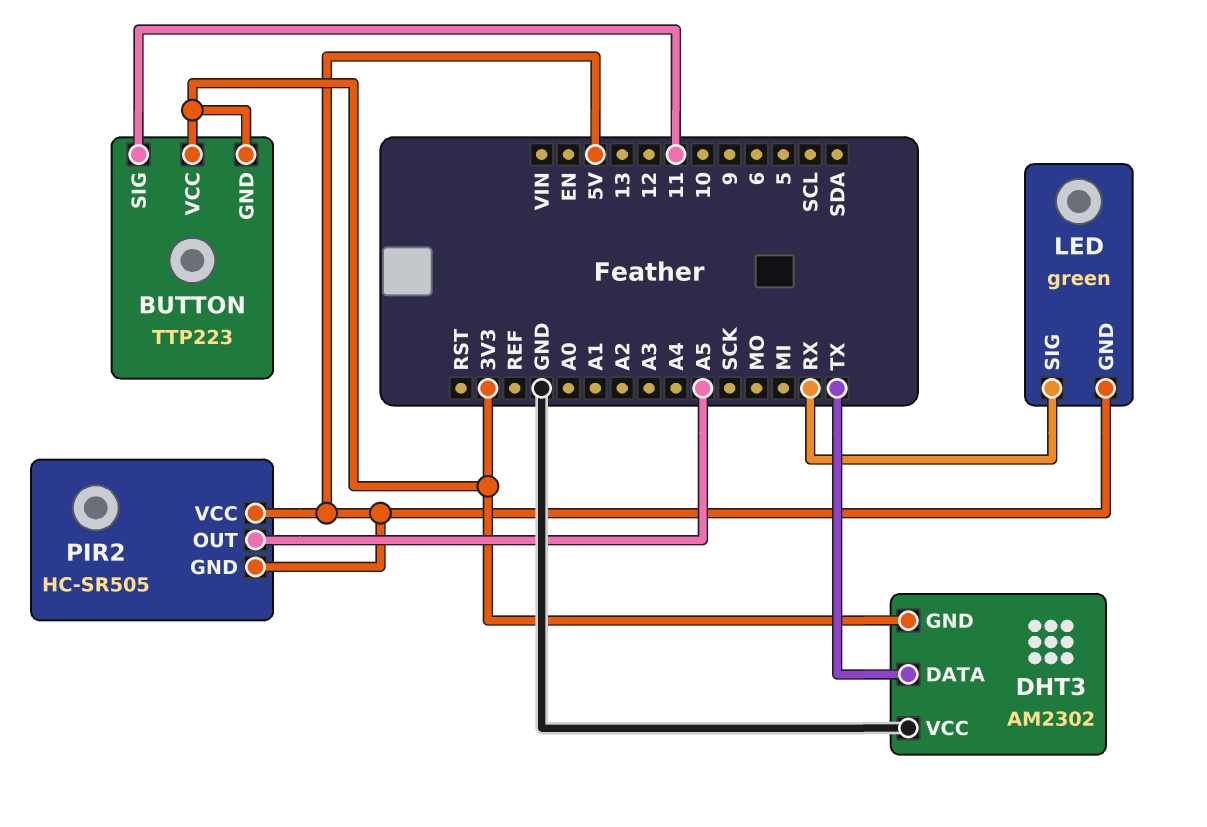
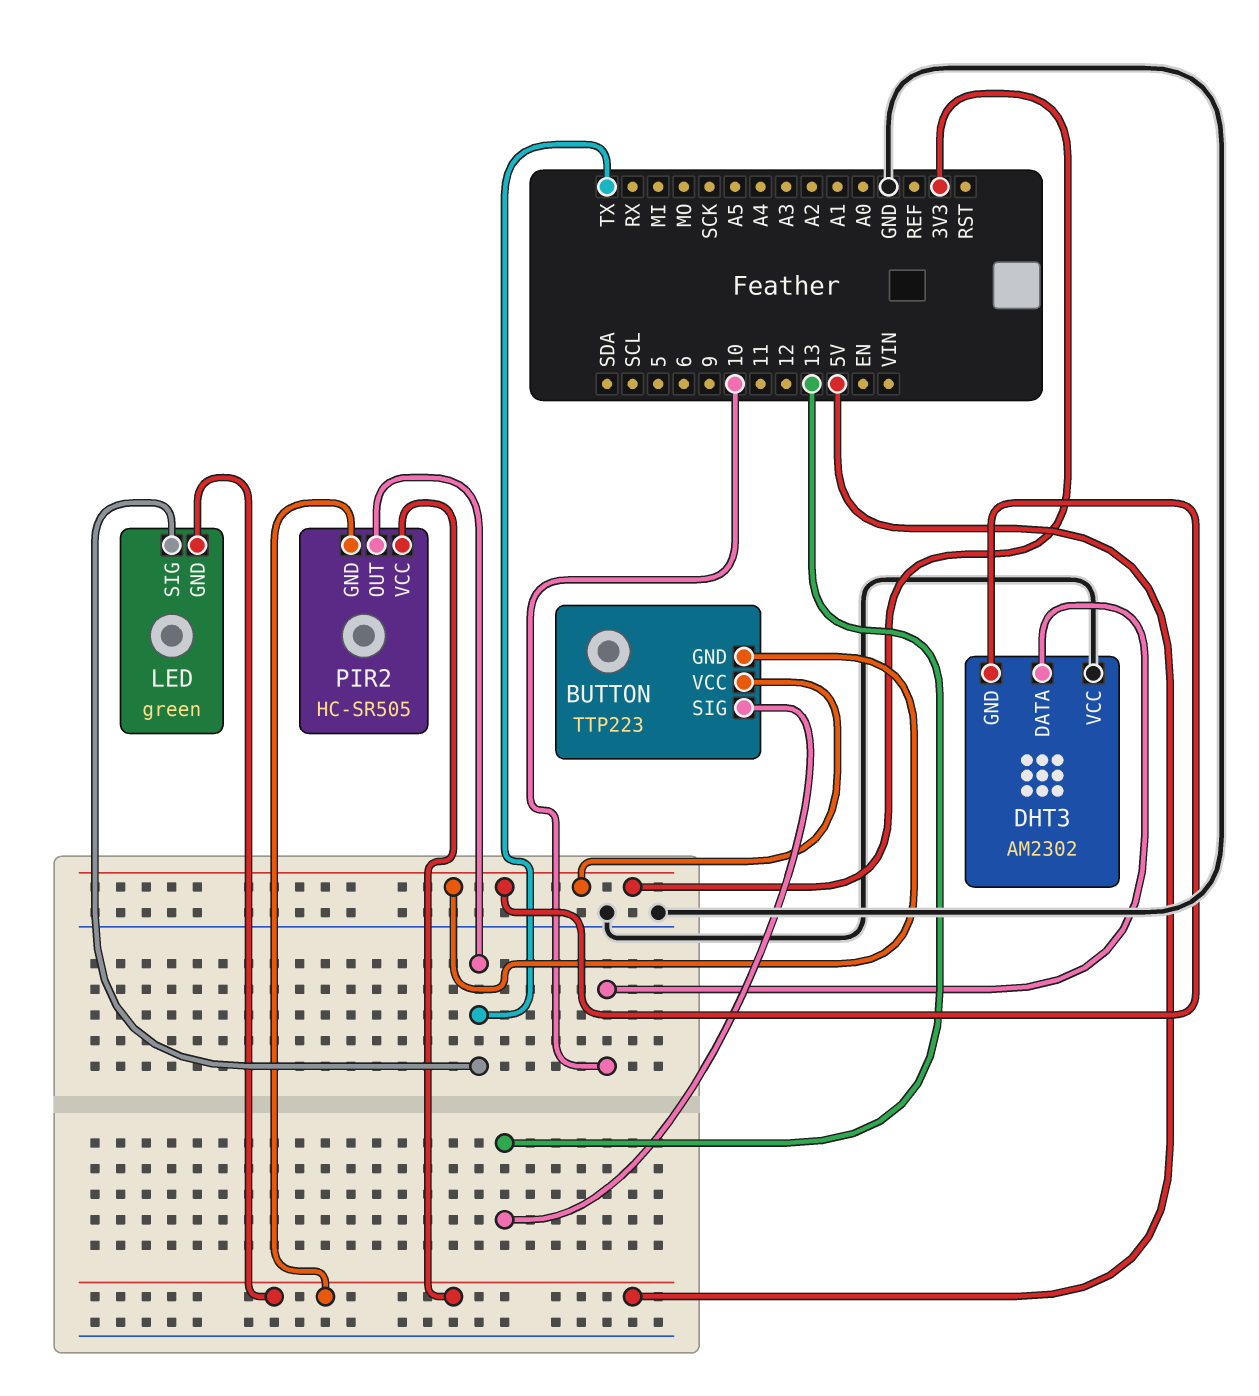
BUTTON pin SIG: 11 -> 13
DHT3 pin DATA: TX -> 10
LED pin SIG: RX -> TX
PIR2 pin OUT: A5 -> TX

